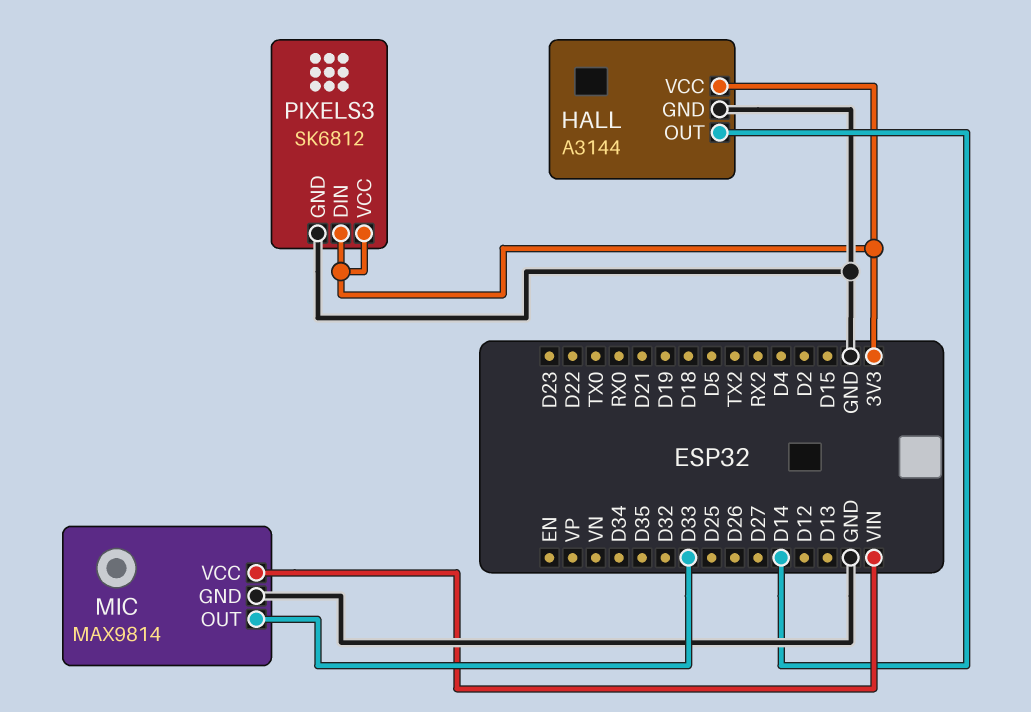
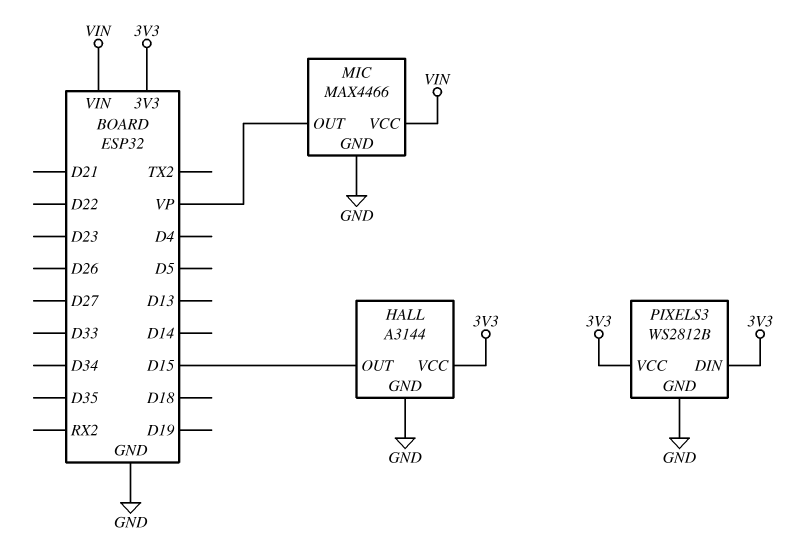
HALL pin OUT: D14 -> D15
MIC: MAX9814 -> MAX4466
MIC pin OUT: D33 -> VP
PIXELS3: SK6812 -> WS2812B

